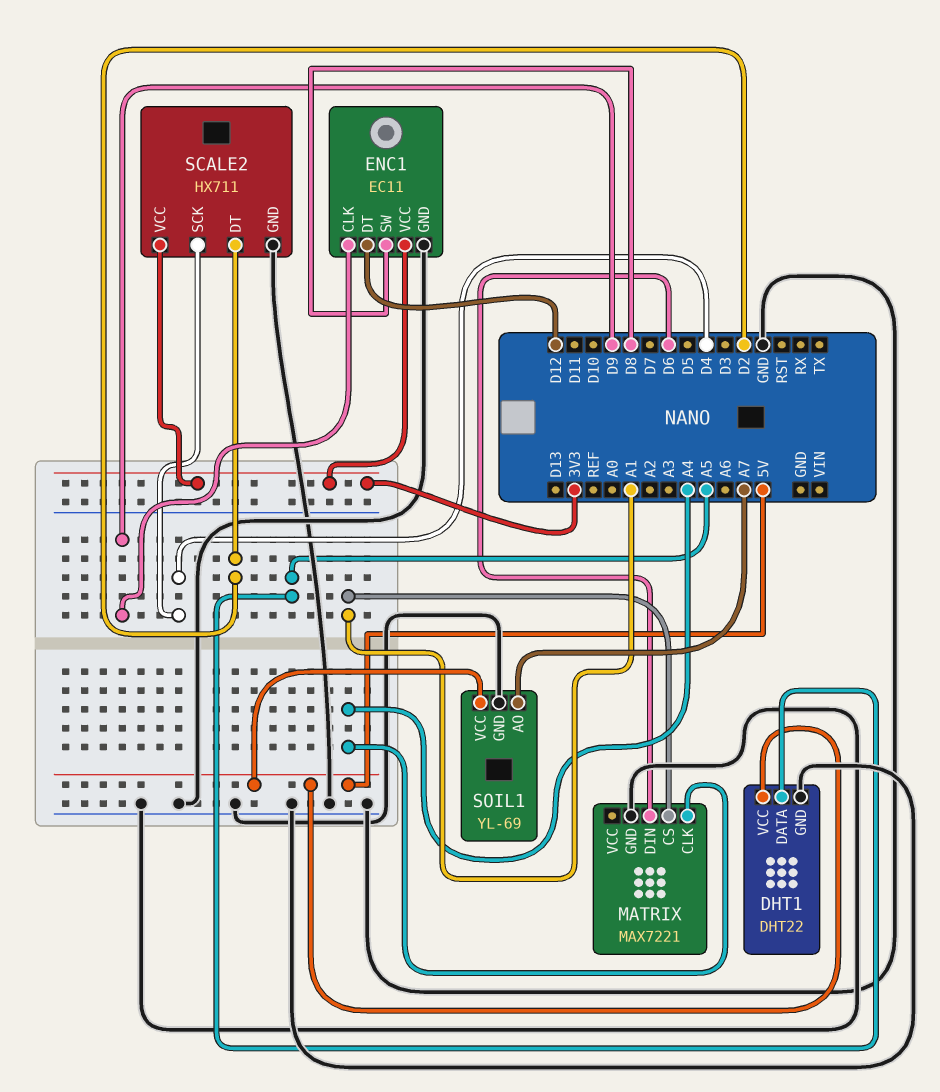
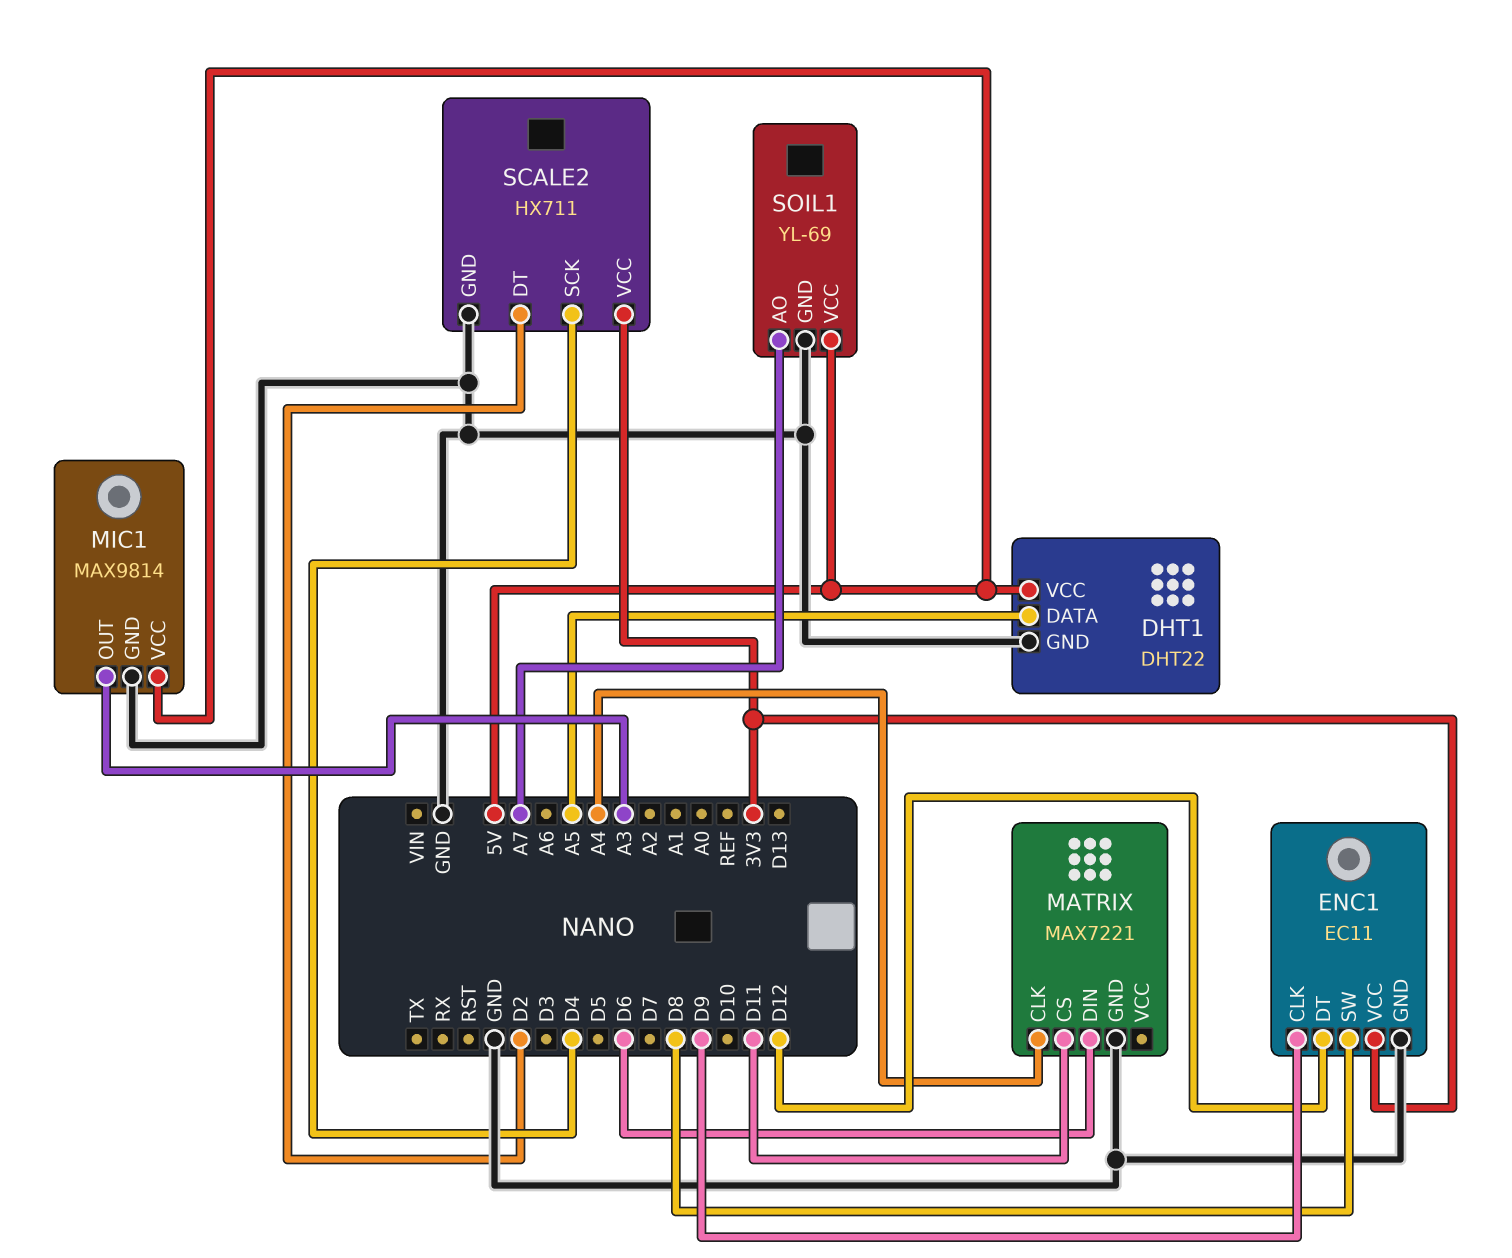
MATRIX pin CS: A1 -> D11
MIC1: none -> MAX9814
MIC1 pin GND: none -> GND
MIC1 pin OUT: none -> A3
MIC1 pin VCC: none -> 5V

